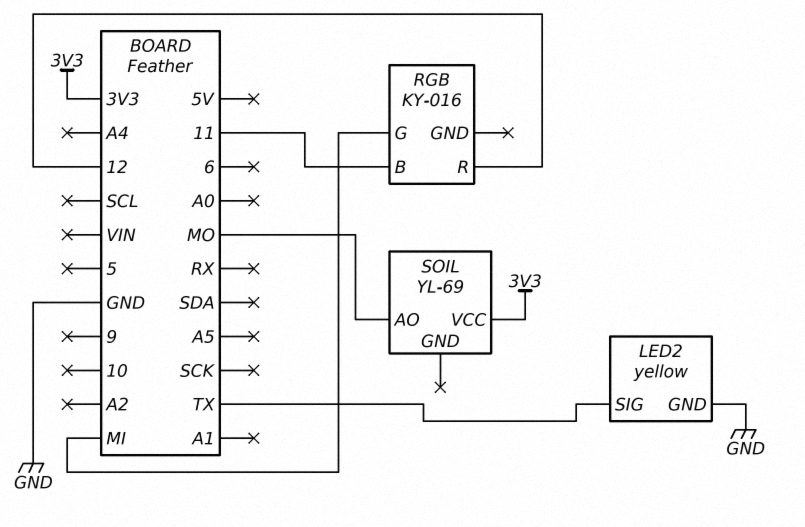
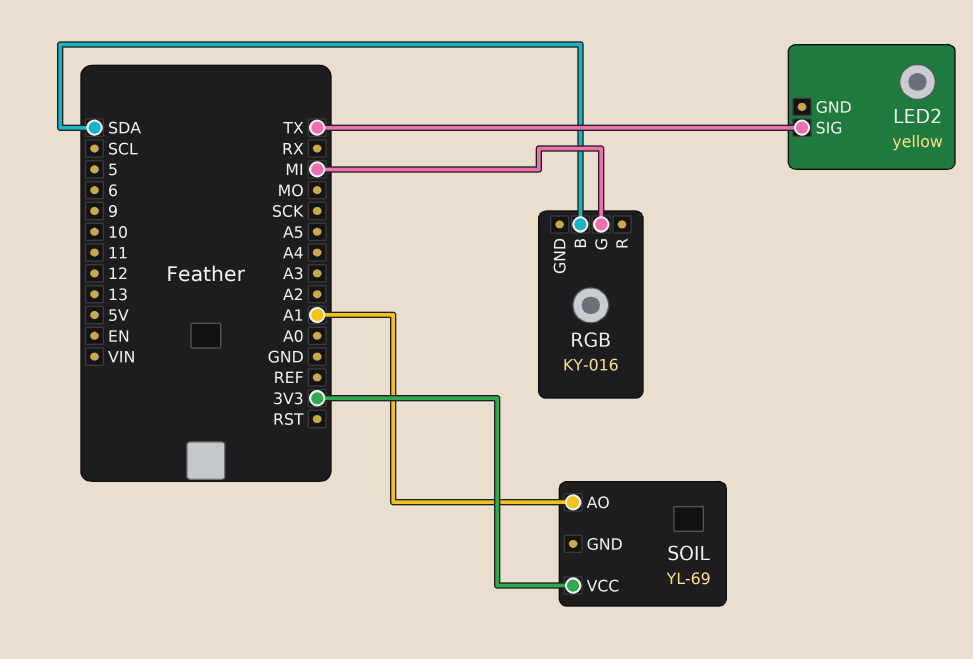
LED2 pin GND: GND -> none
RGB pin B: 11 -> SDA
RGB pin R: 12 -> none
SOIL pin AO: MO -> A1

